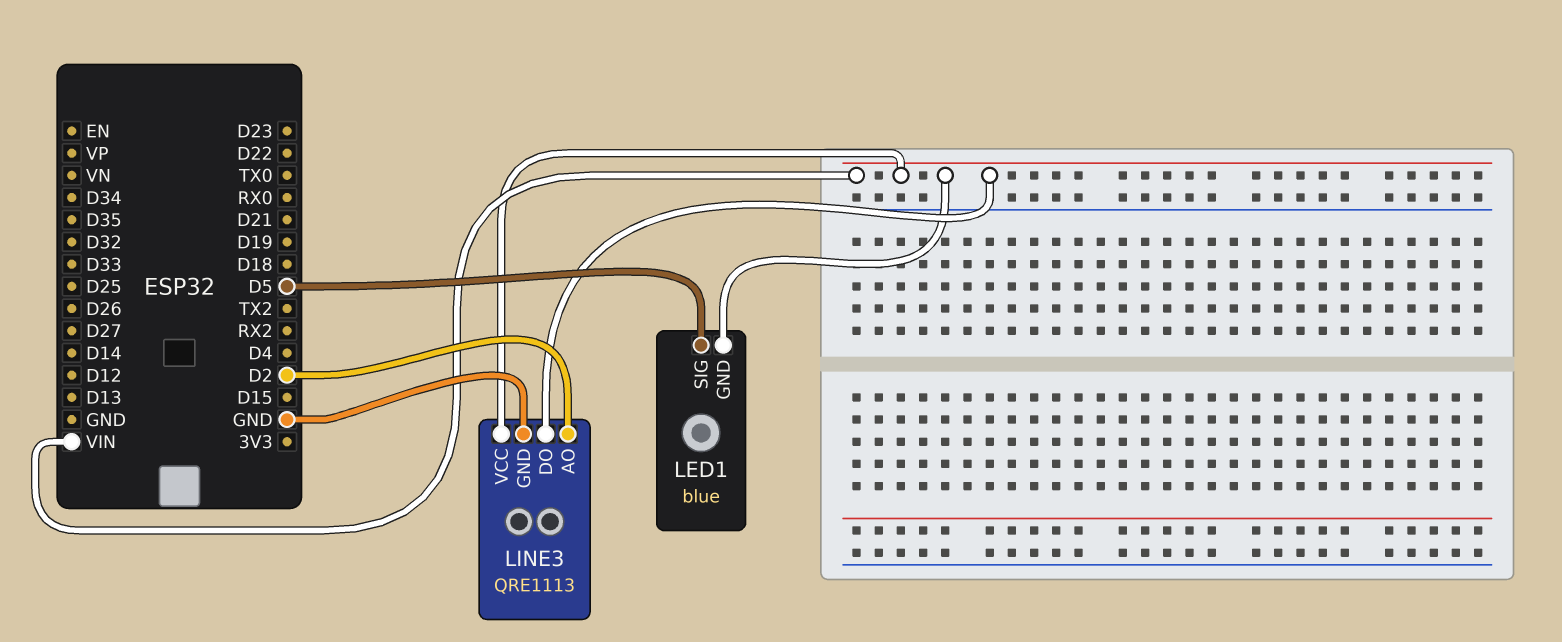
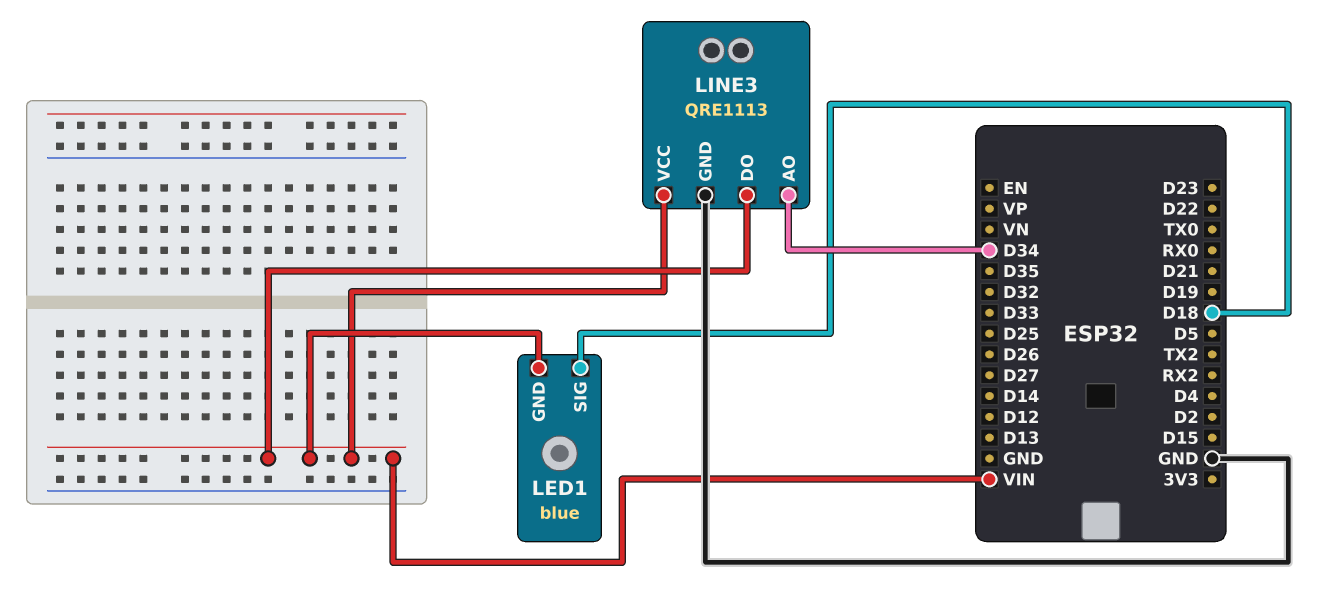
LED1 pin SIG: D5 -> D18
LINE3 pin AO: D2 -> D34

